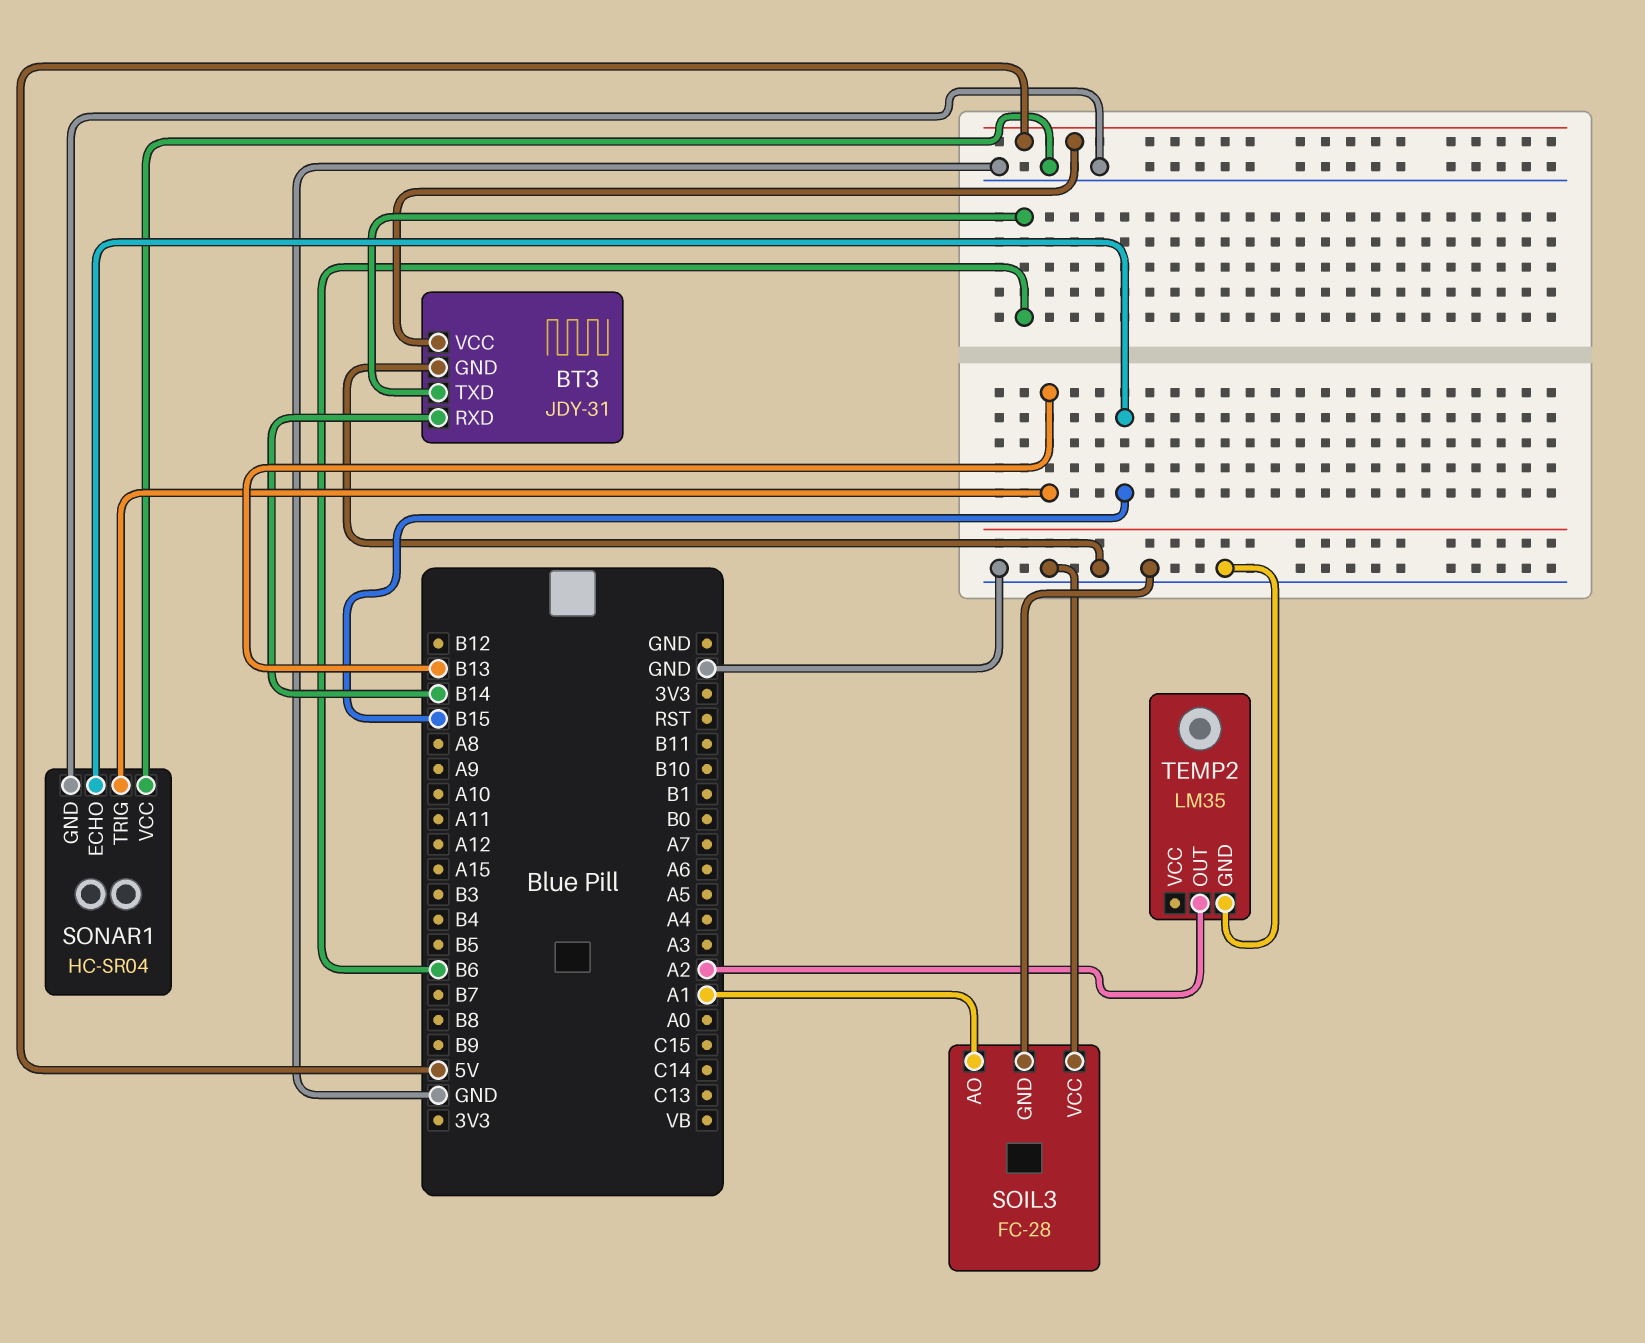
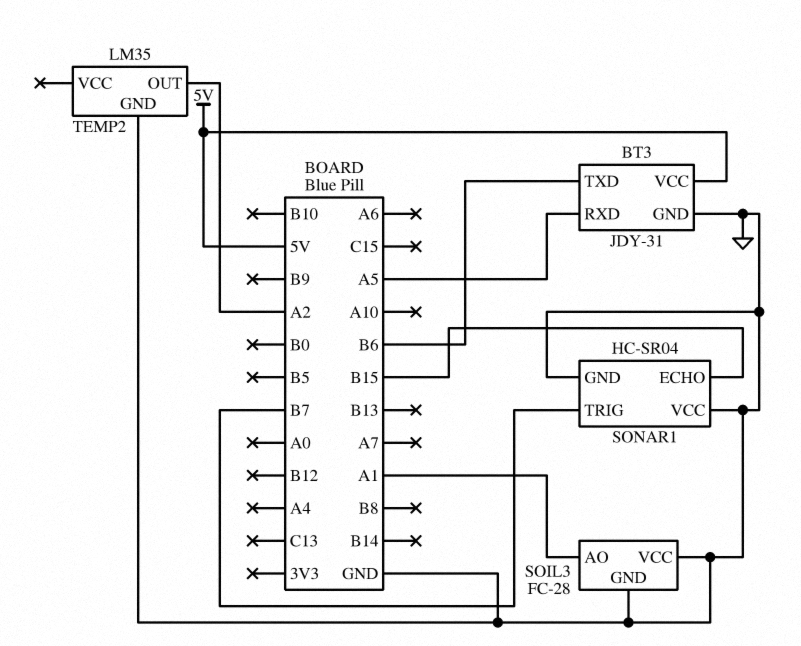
BT3 pin RXD: B14 -> A5
SONAR1 pin TRIG: B13 -> B7

